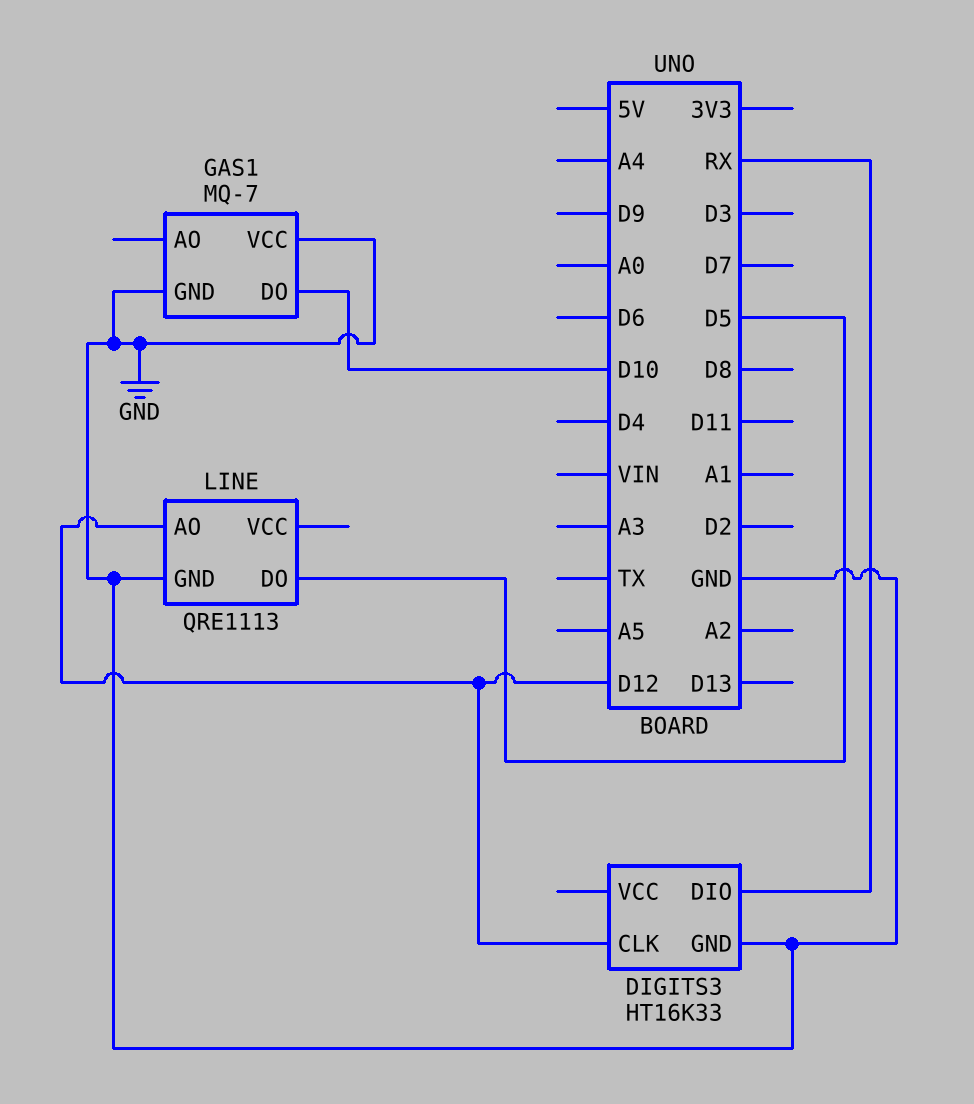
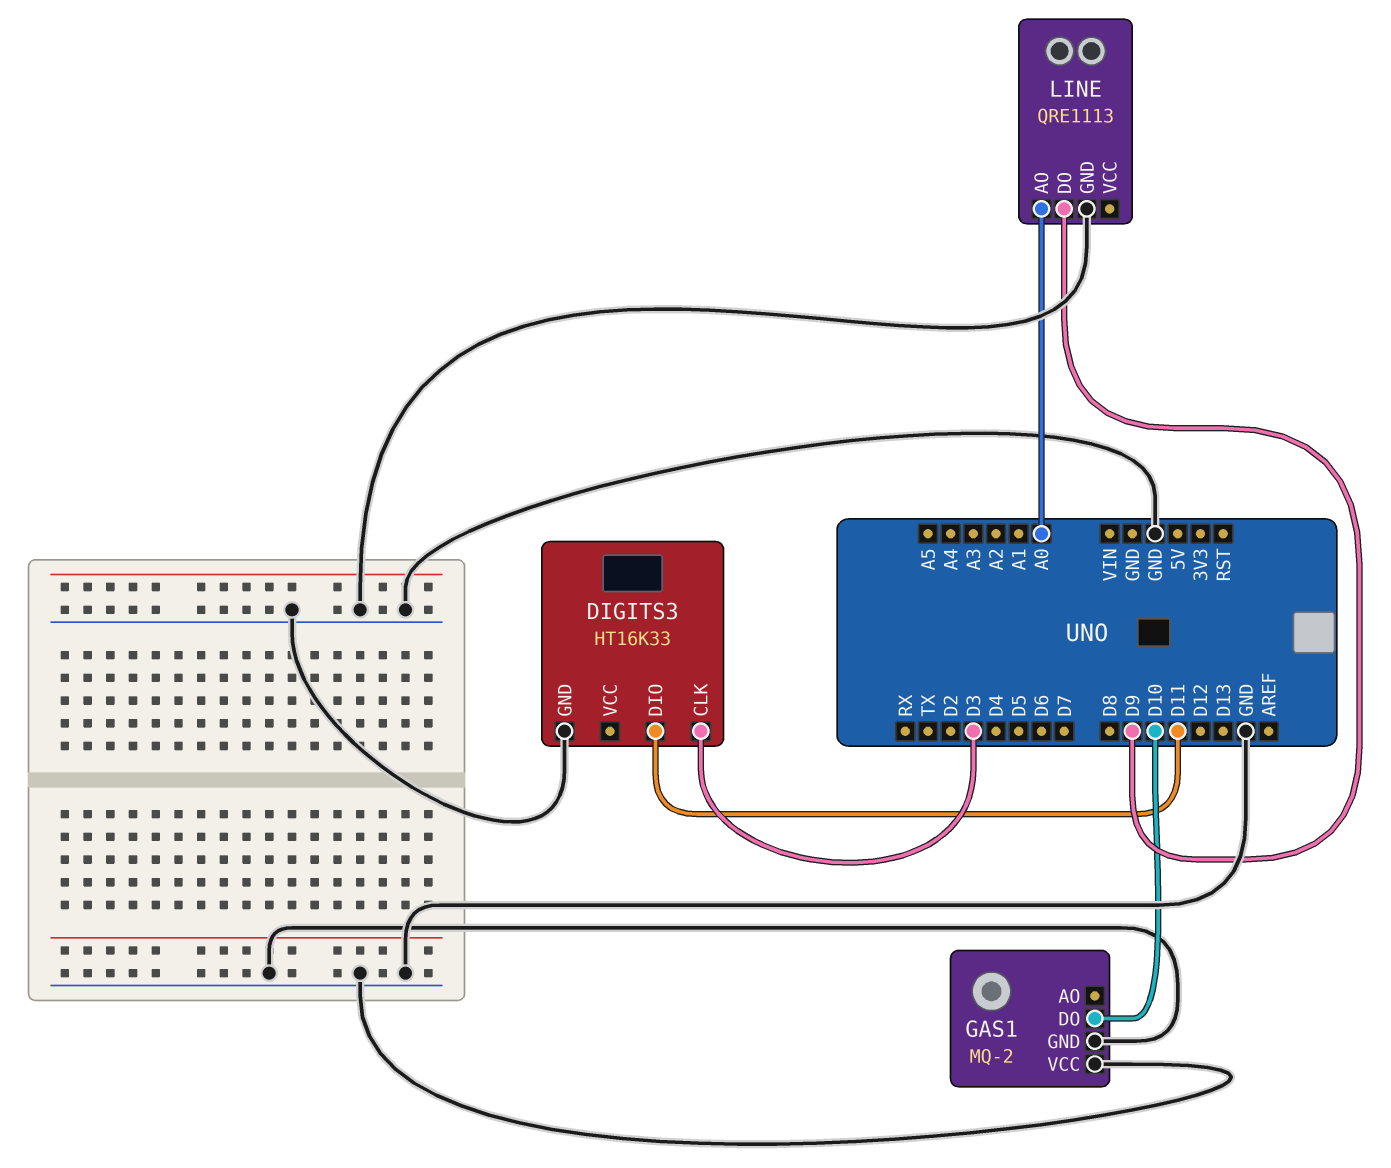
DIGITS3 pin CLK: D12 -> D3
DIGITS3 pin DIO: RX -> D11
GAS1: MQ-7 -> MQ-2
LINE pin AO: D12 -> A0
LINE pin DO: D5 -> D9

